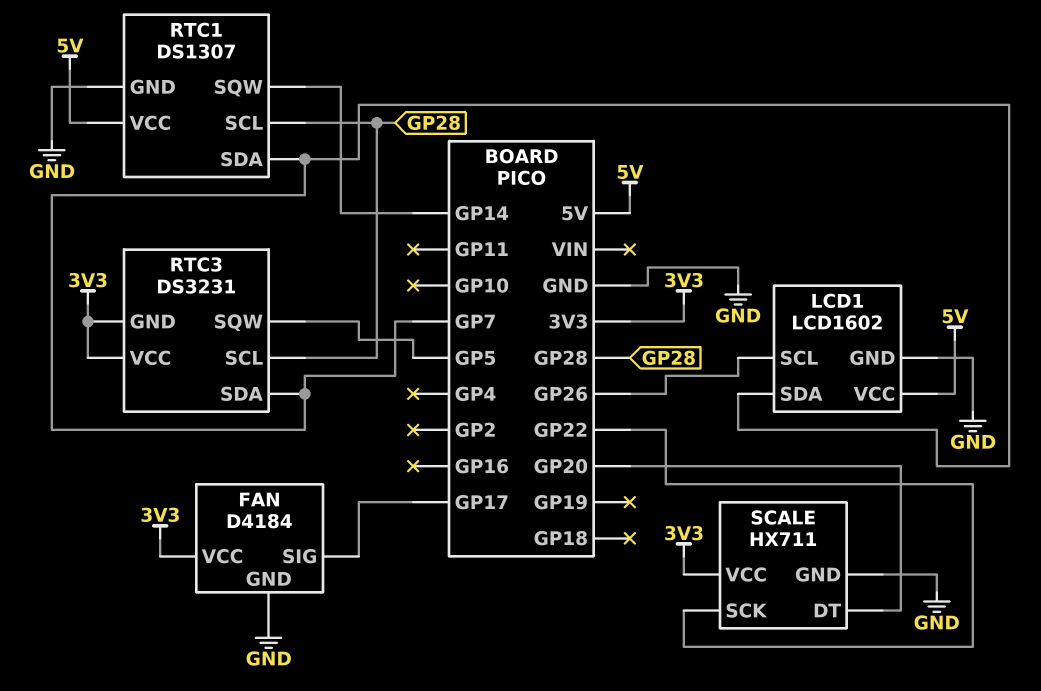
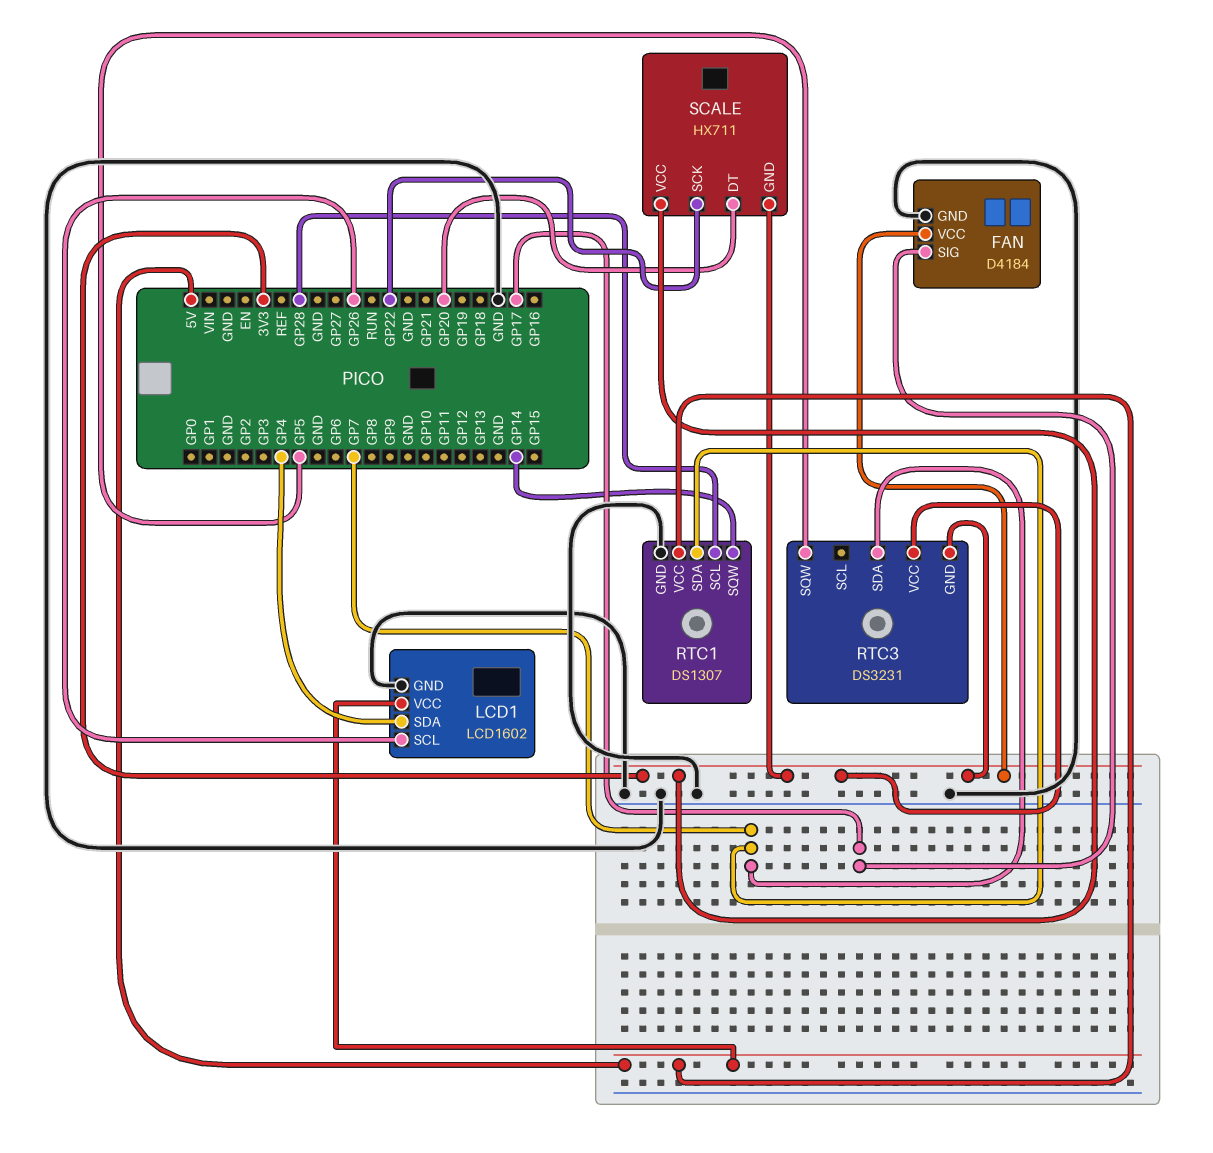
LCD1 pin SDA: GP7 -> GP4
RTC3 pin SCL: GP28 -> none
SCALE pin GND: GND -> 3V3

